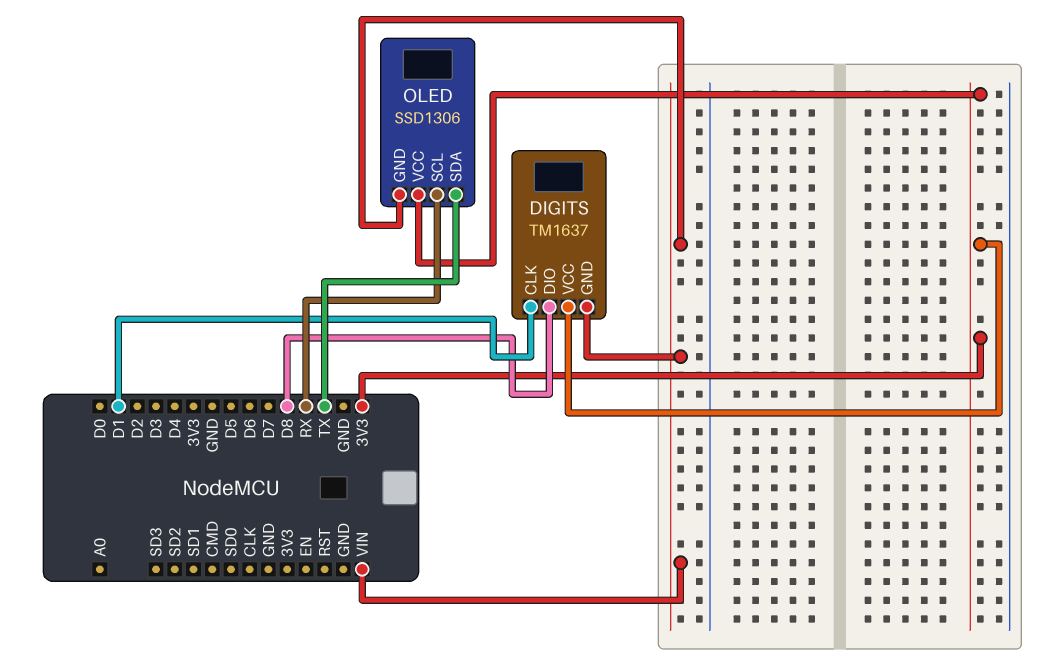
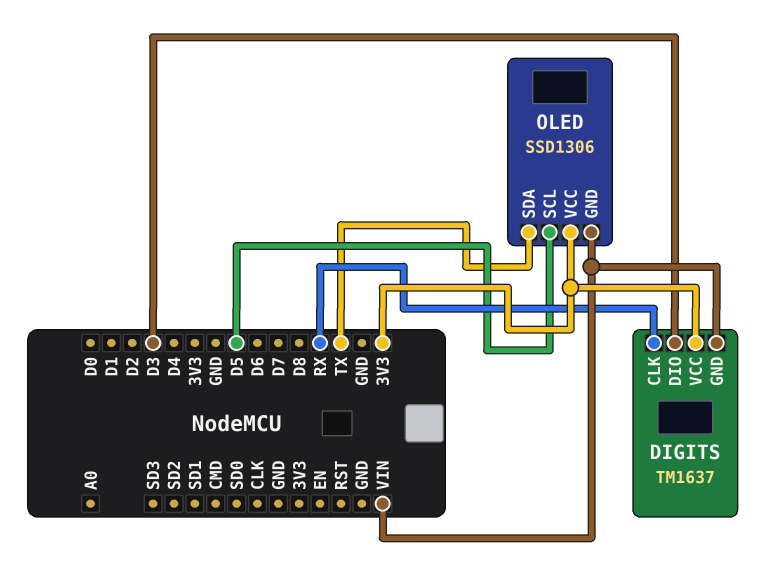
DIGITS pin CLK: D1 -> RX
DIGITS pin DIO: D8 -> D3
OLED pin SCL: RX -> D5

